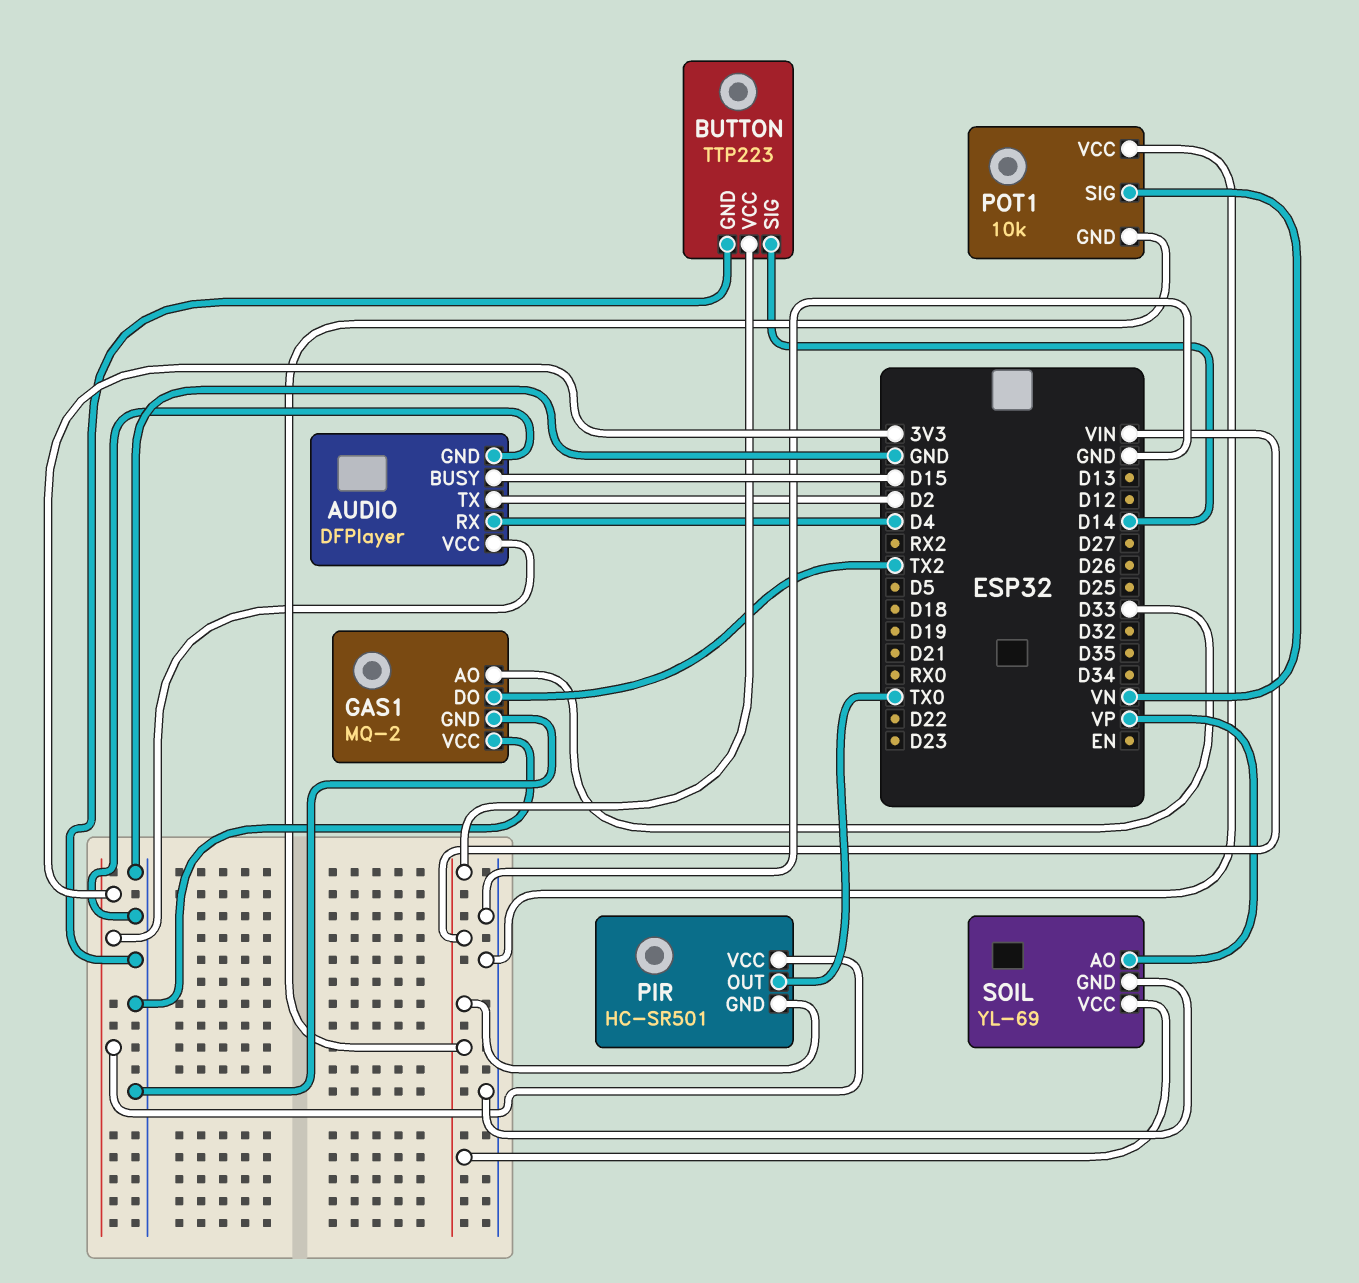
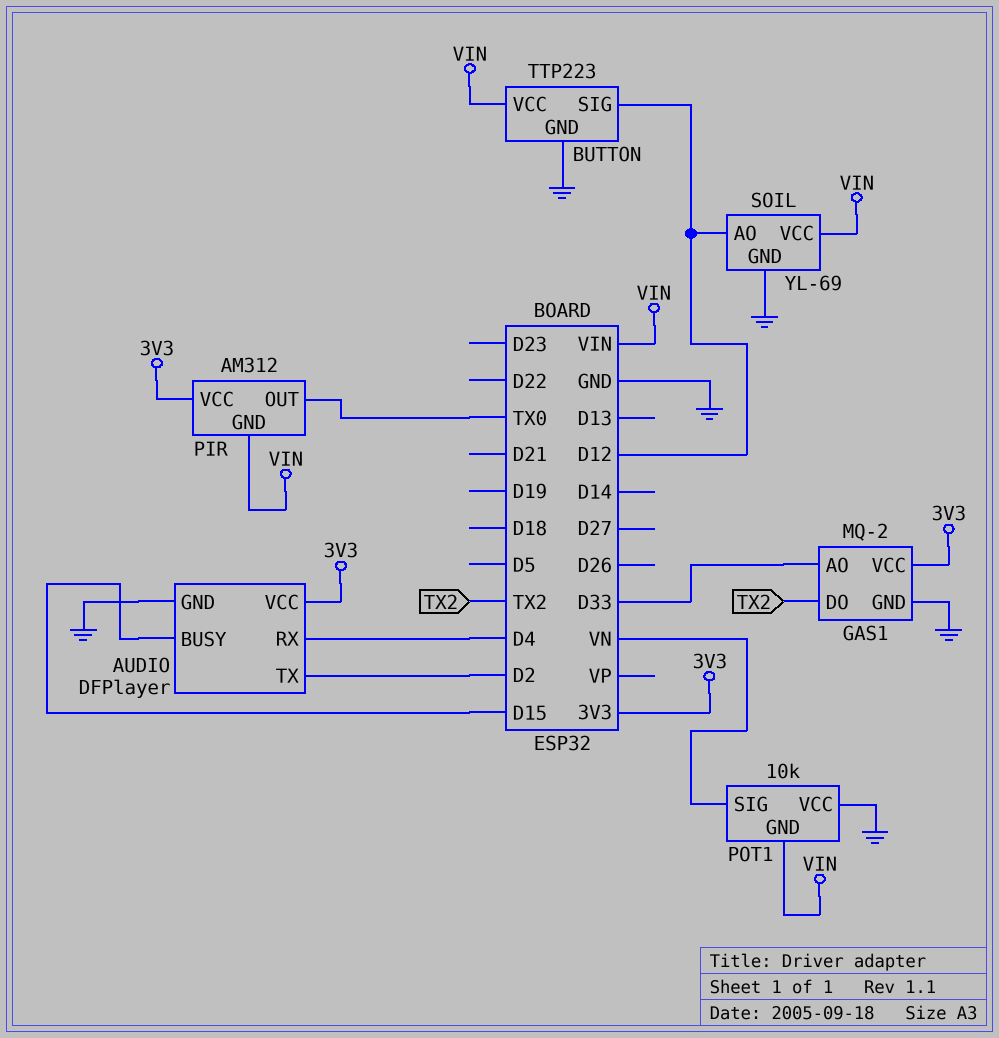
BUTTON pin SIG: D14 -> D12
GAS1 pin VCC: GND -> 3V3
PIR: HC-SR501 -> AM312
SOIL pin AO: VP -> D12

